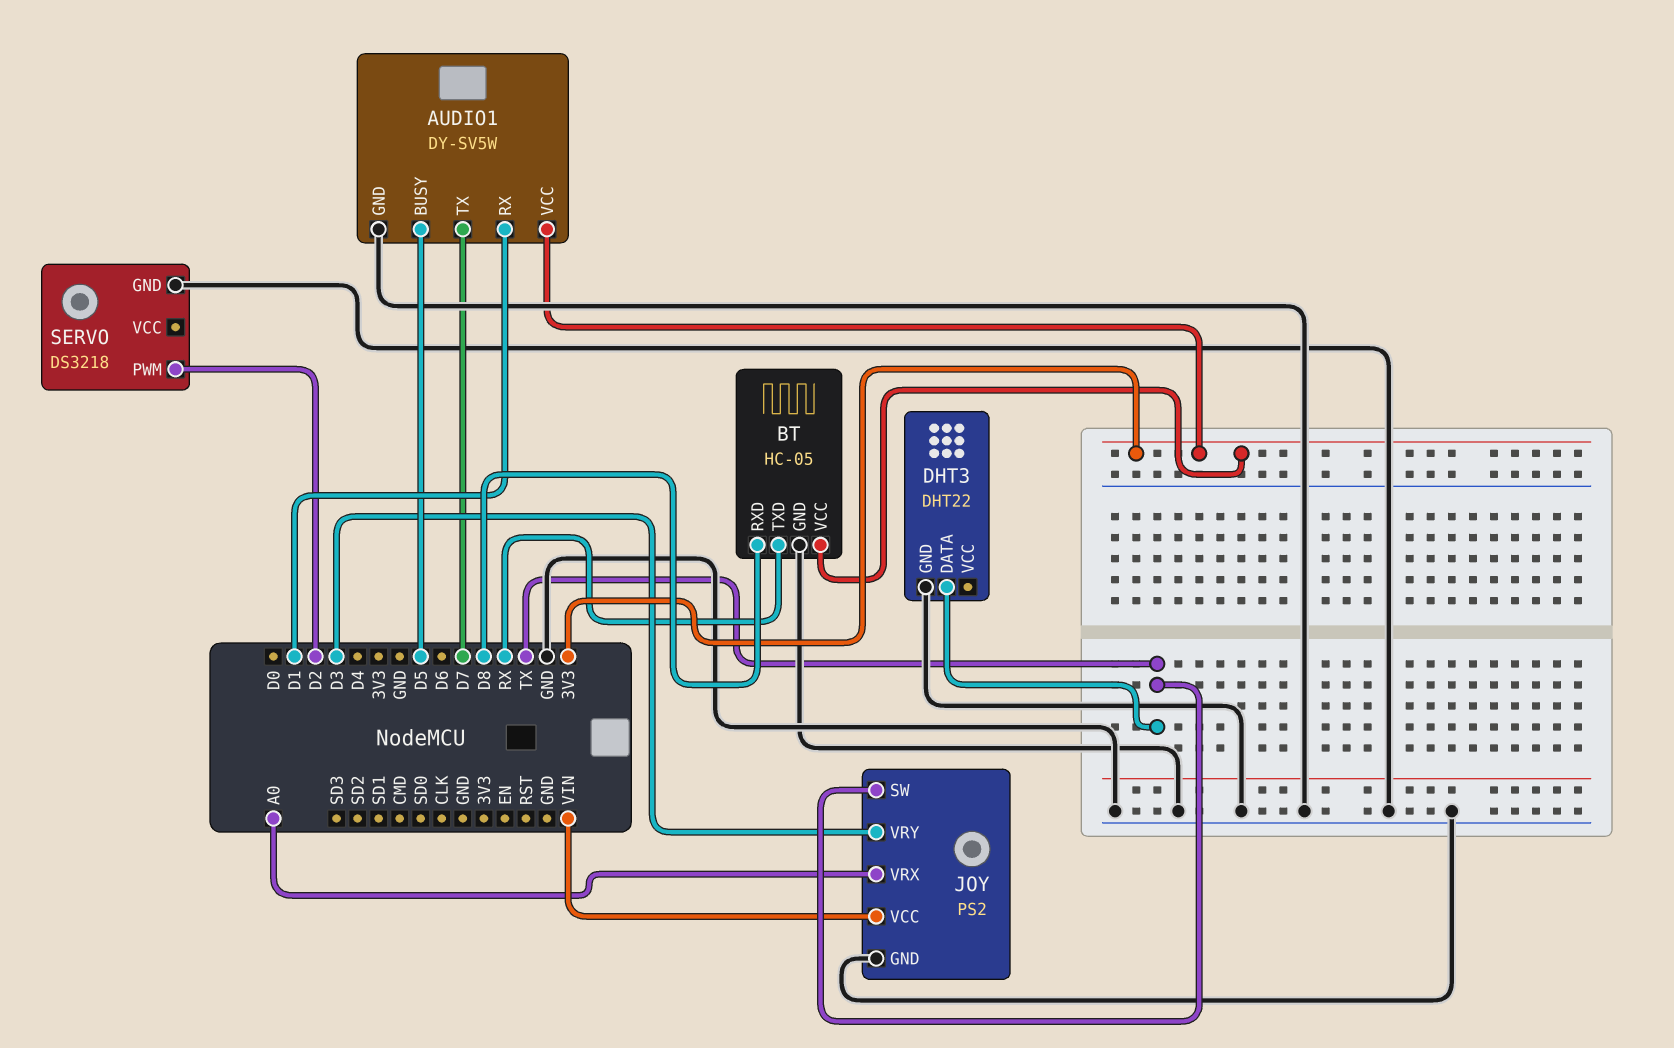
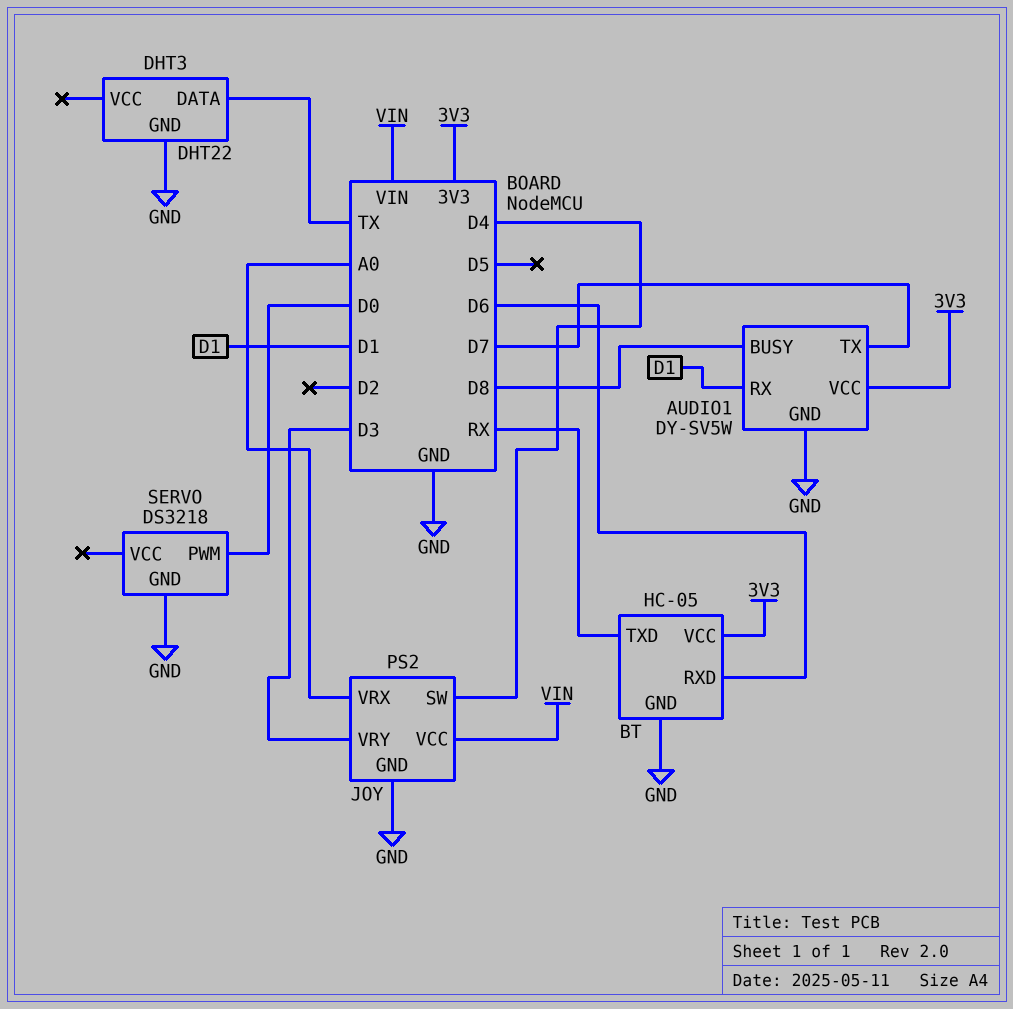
AUDIO1 pin BUSY: D5 -> D8
BT pin RXD: D8 -> D6
JOY pin SW: TX -> D4
SERVO pin PWM: D2 -> D0

